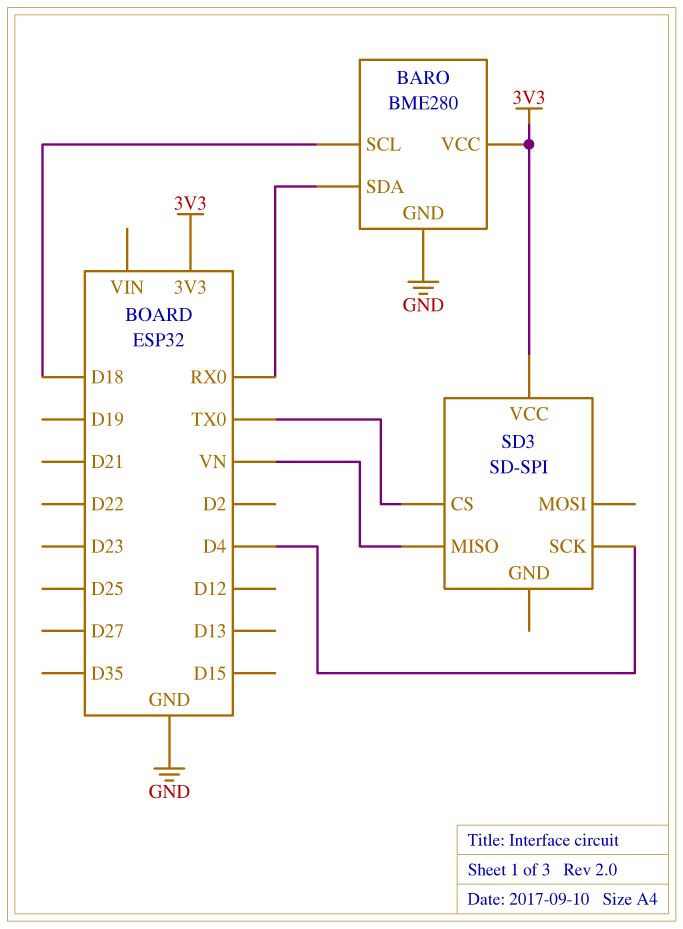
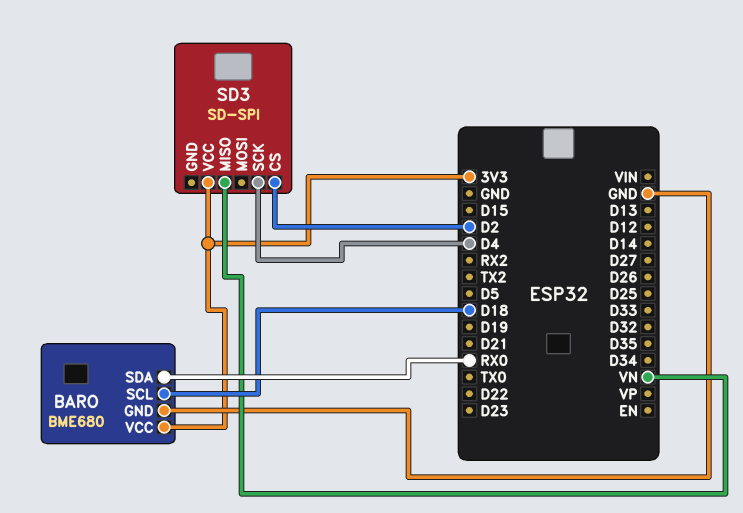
BARO: BME280 -> BME680
SD3 pin CS: TX0 -> D2

